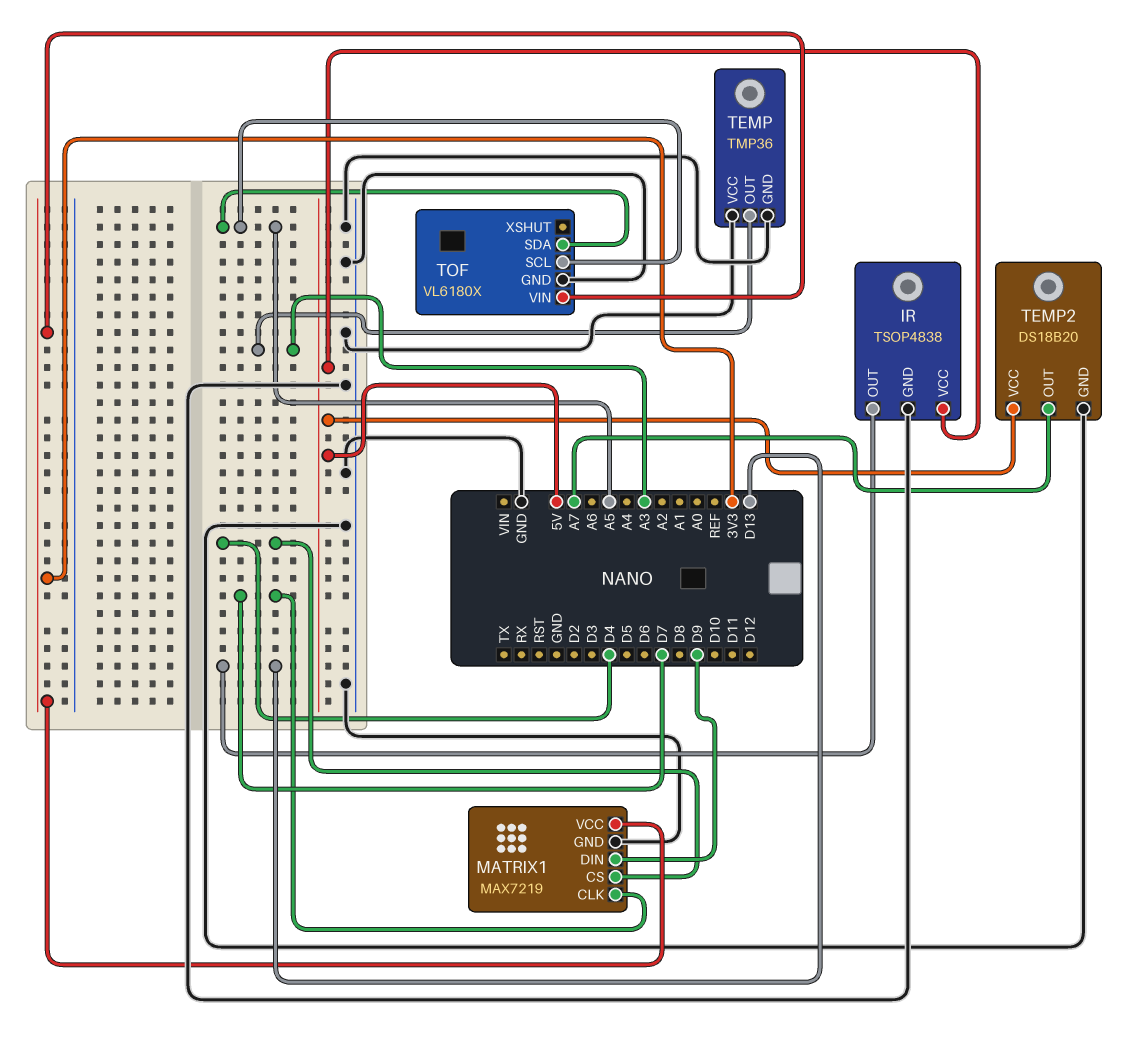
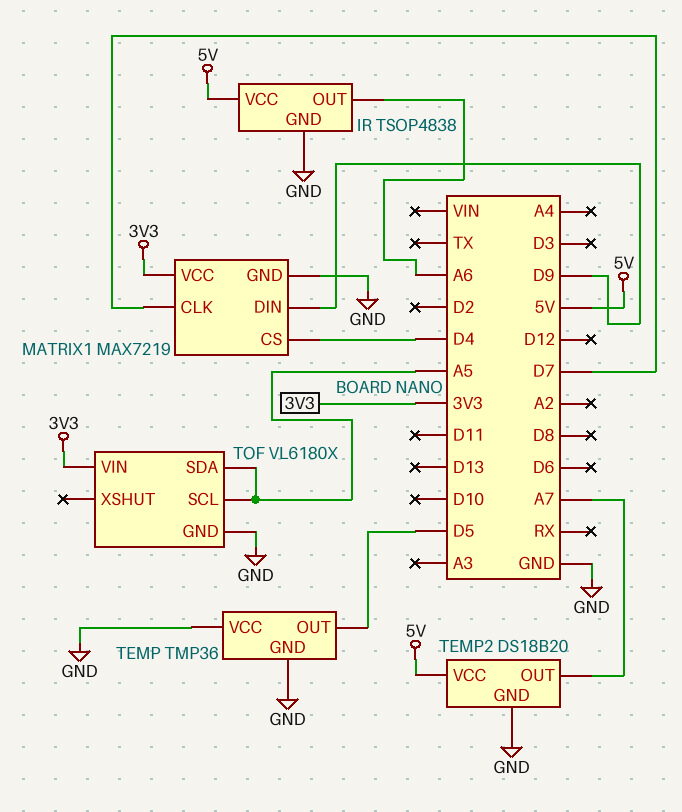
IR pin OUT: D13 -> A6
TEMP pin OUT: A3 -> D5

